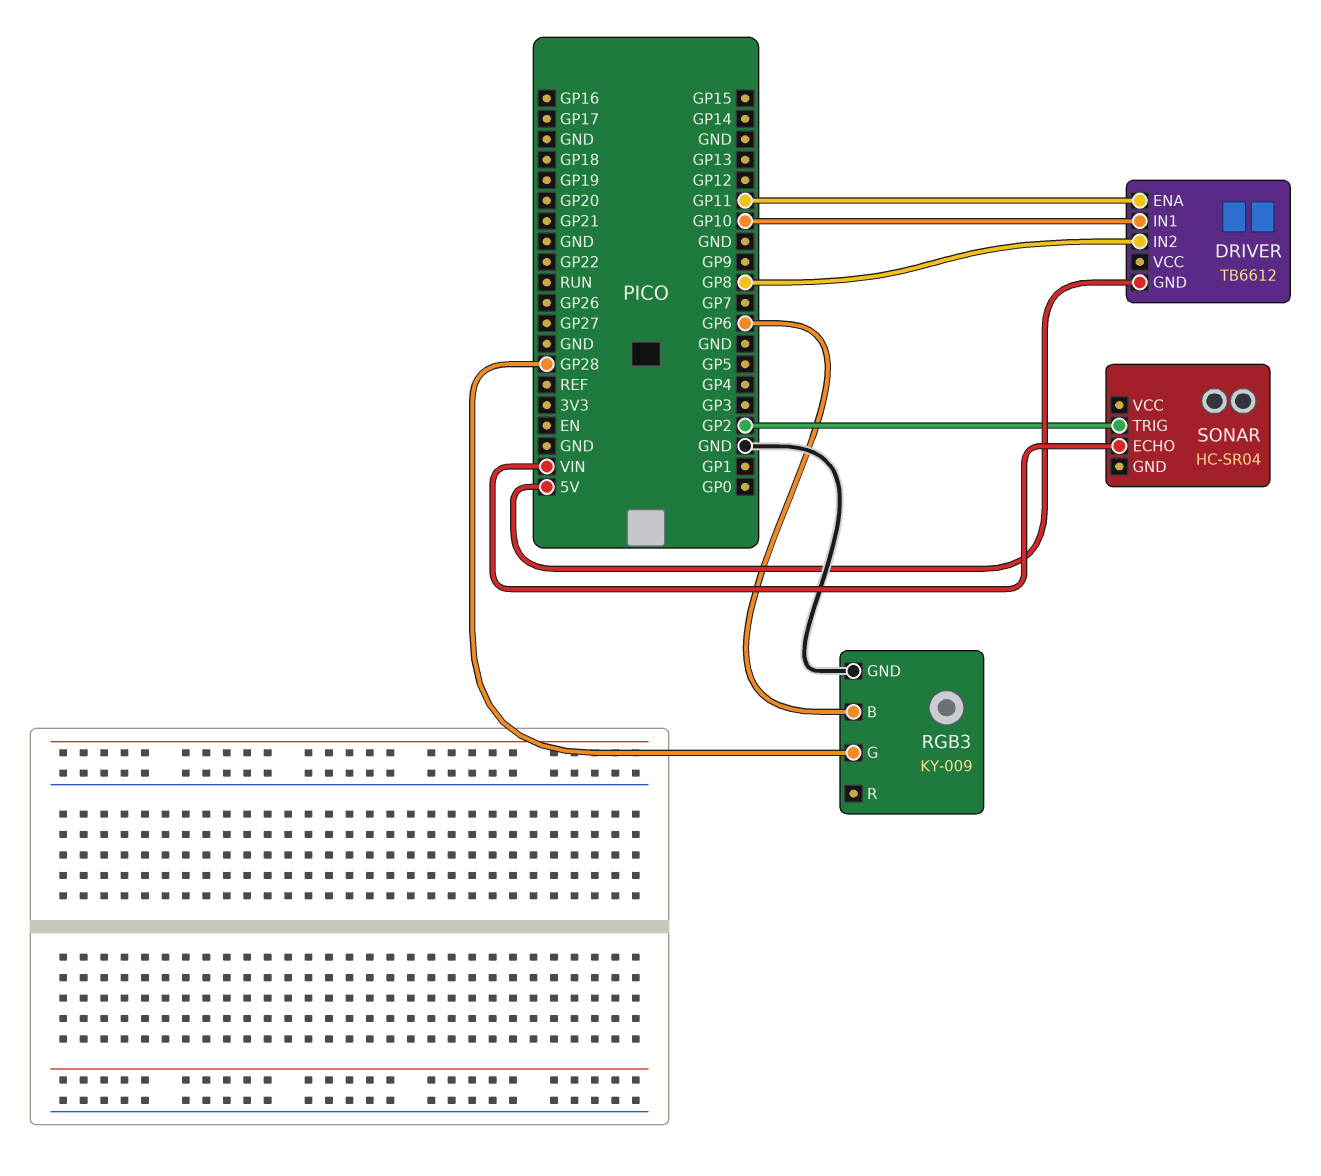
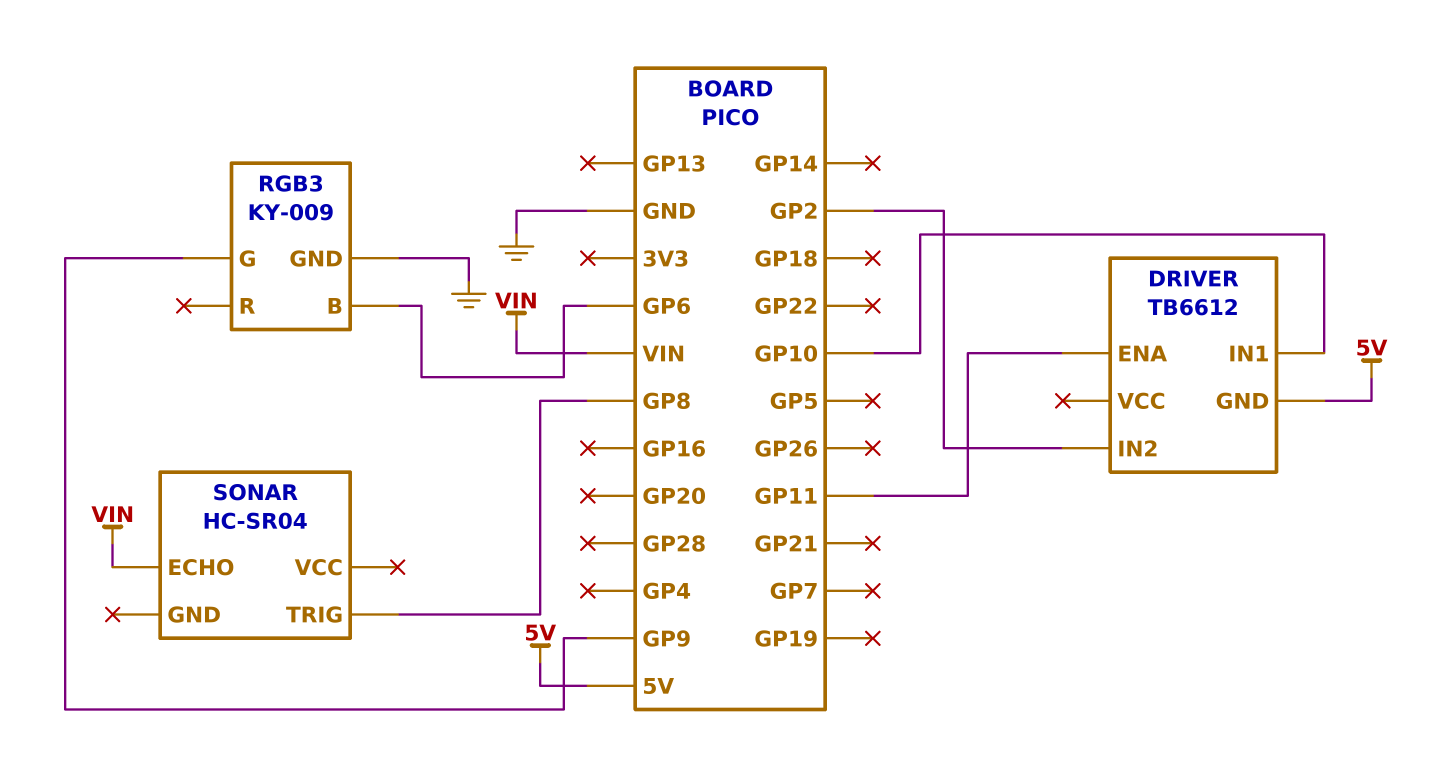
DRIVER pin IN2: GP8 -> GP2
RGB3 pin G: GP28 -> GP9
SONAR pin TRIG: GP2 -> GP8

